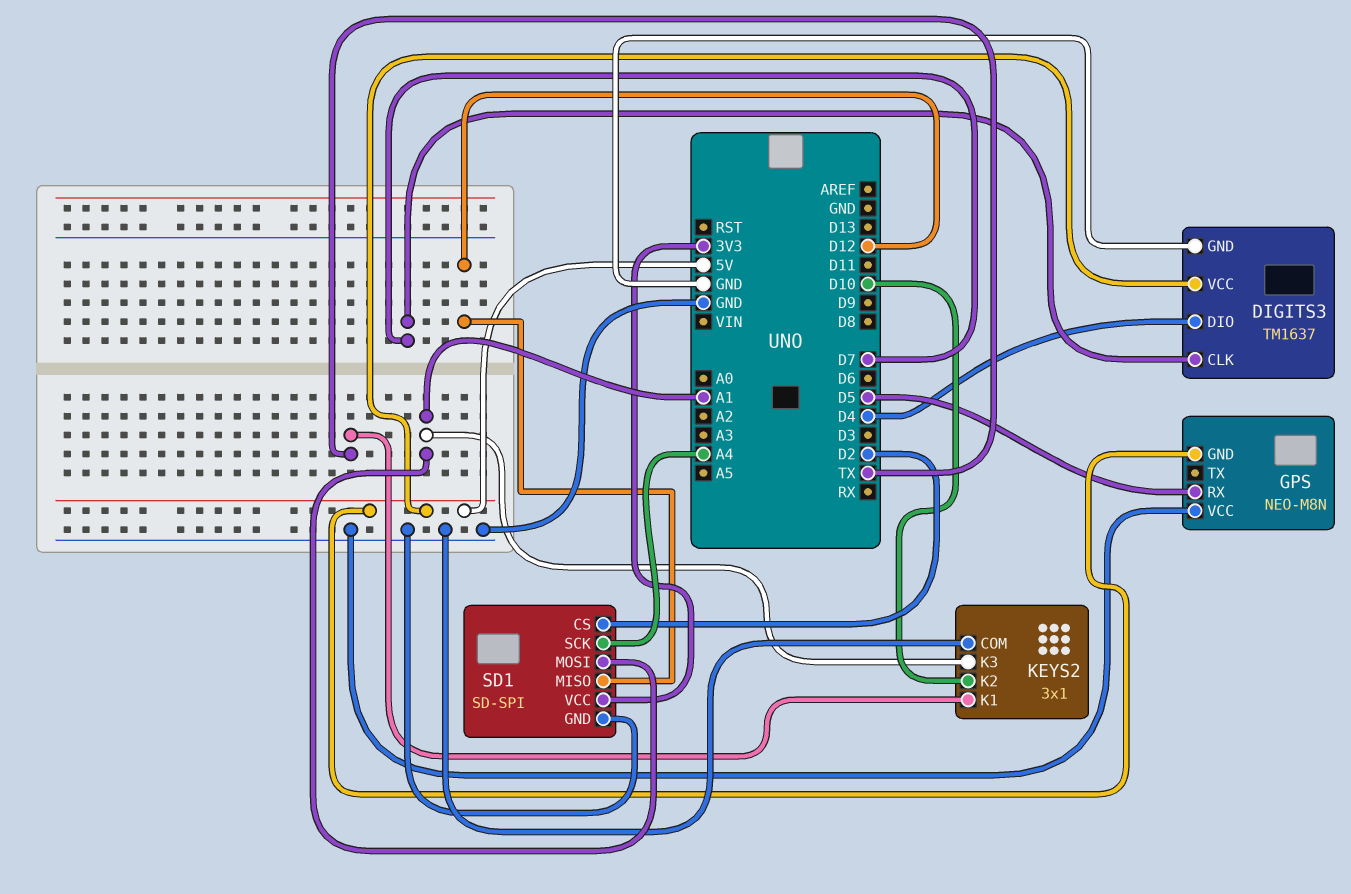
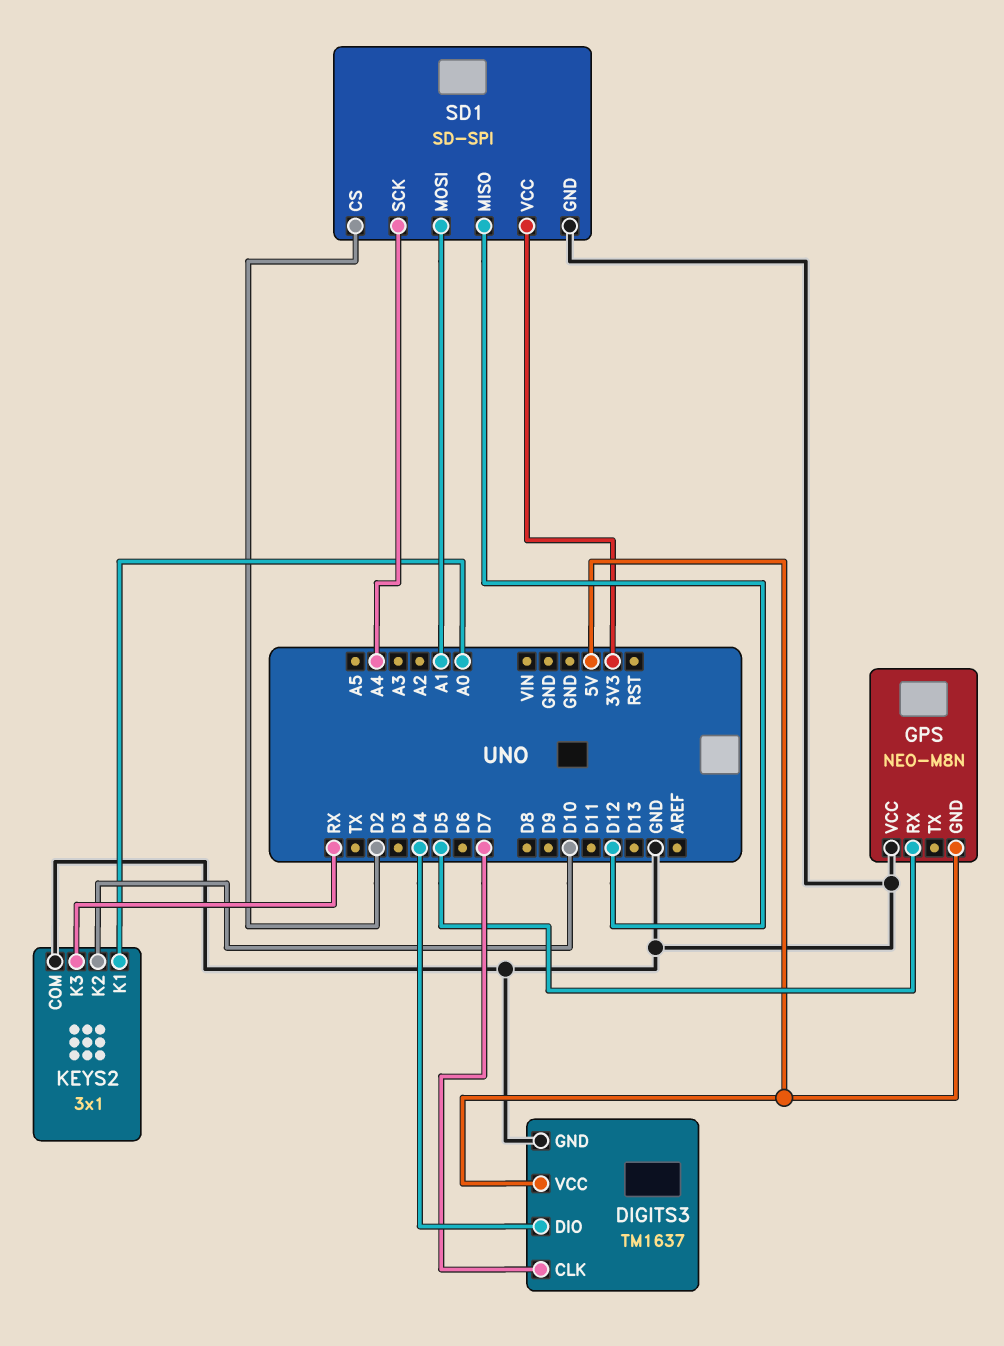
KEYS2 pin K1: TX -> A0
KEYS2 pin K3: A1 -> RX

